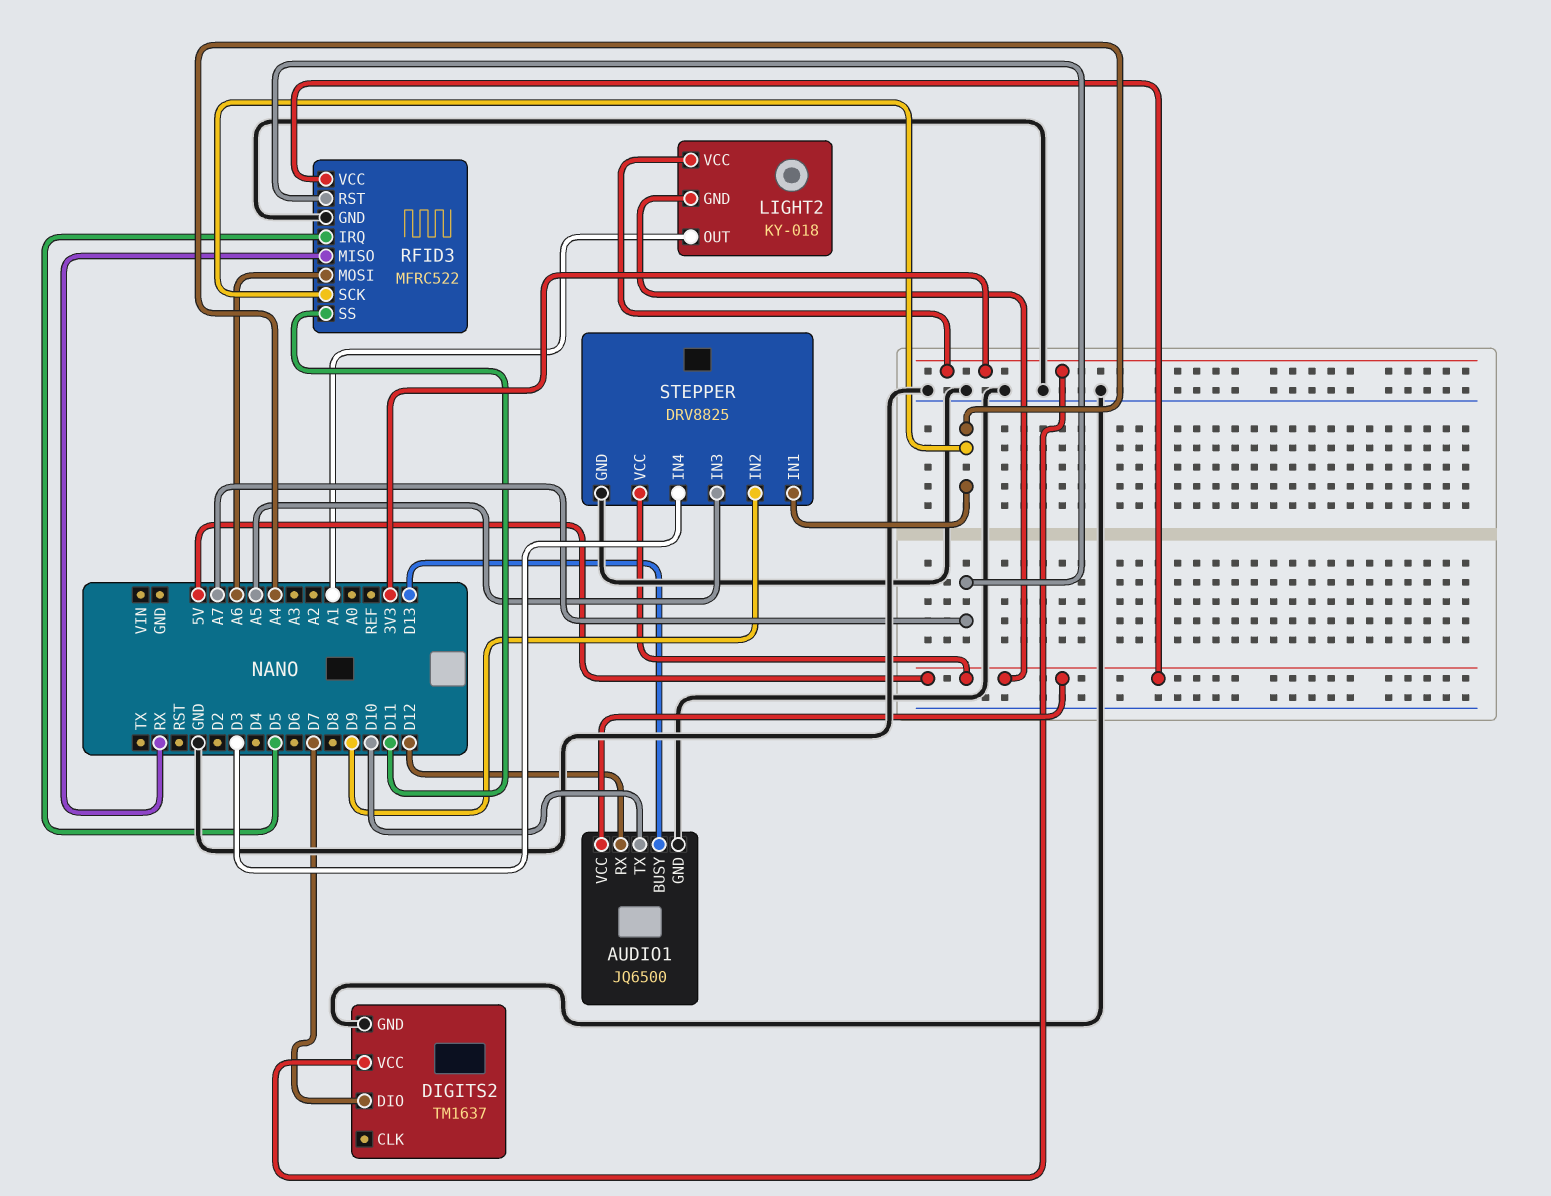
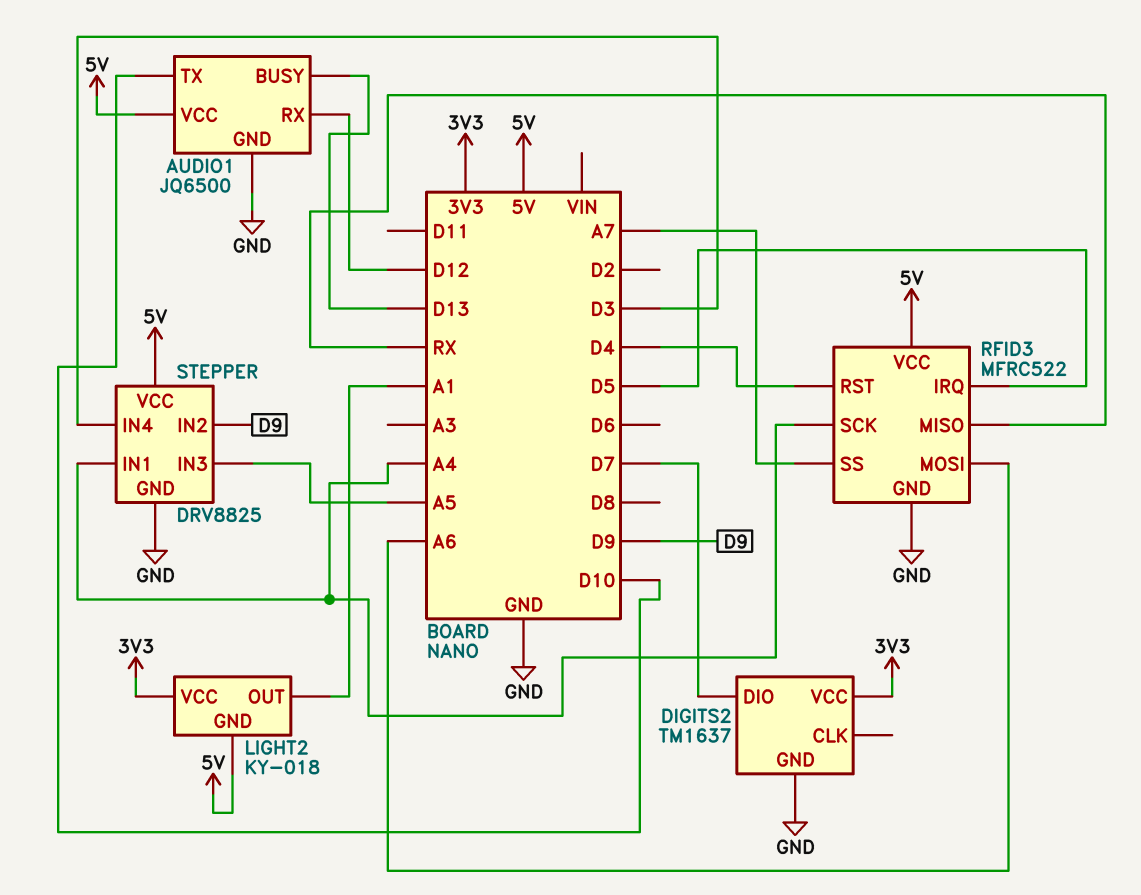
RFID3 pin RST: A7 -> D4
RFID3 pin SS: D11 -> A7

